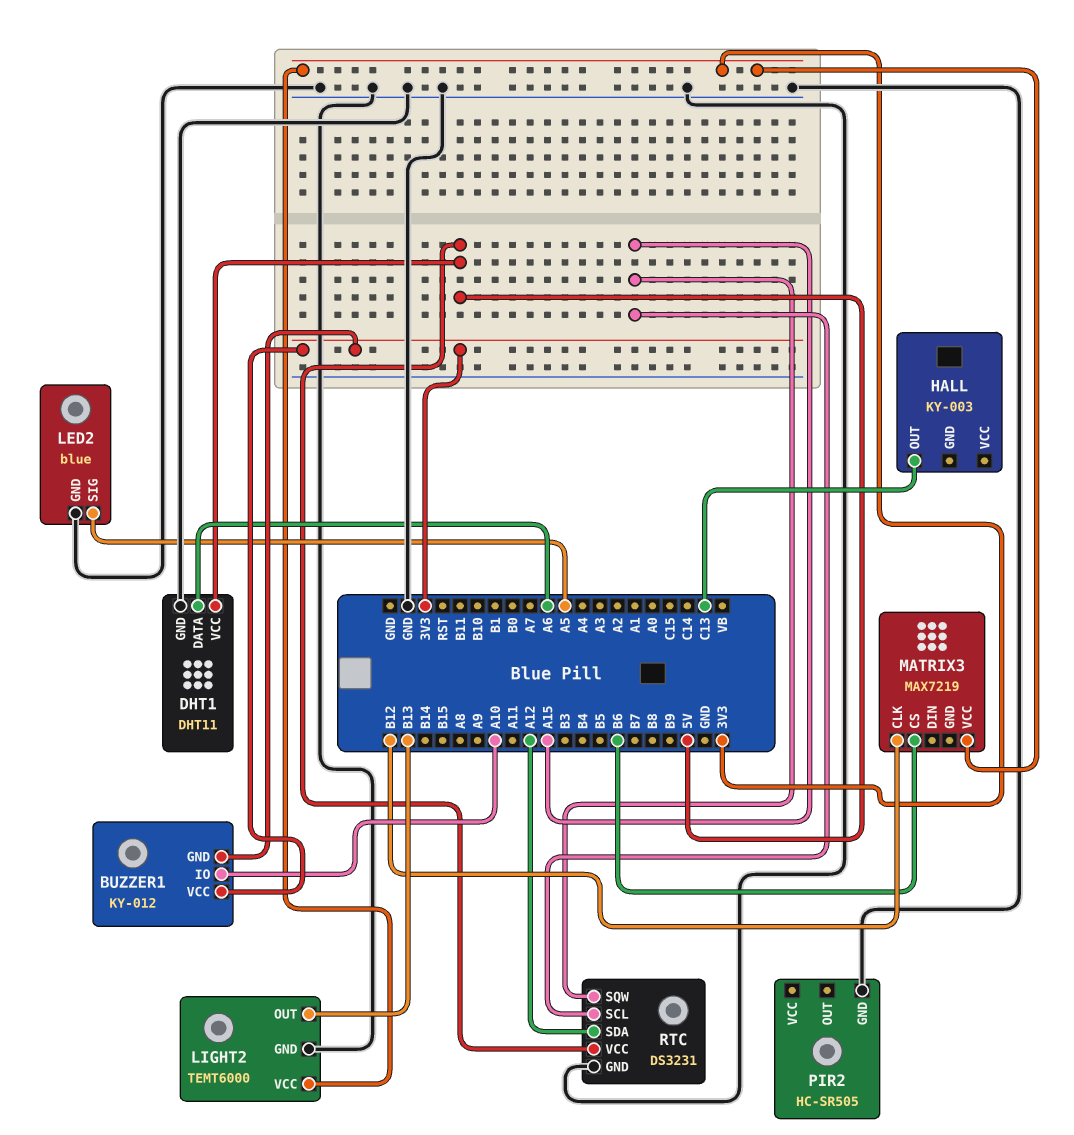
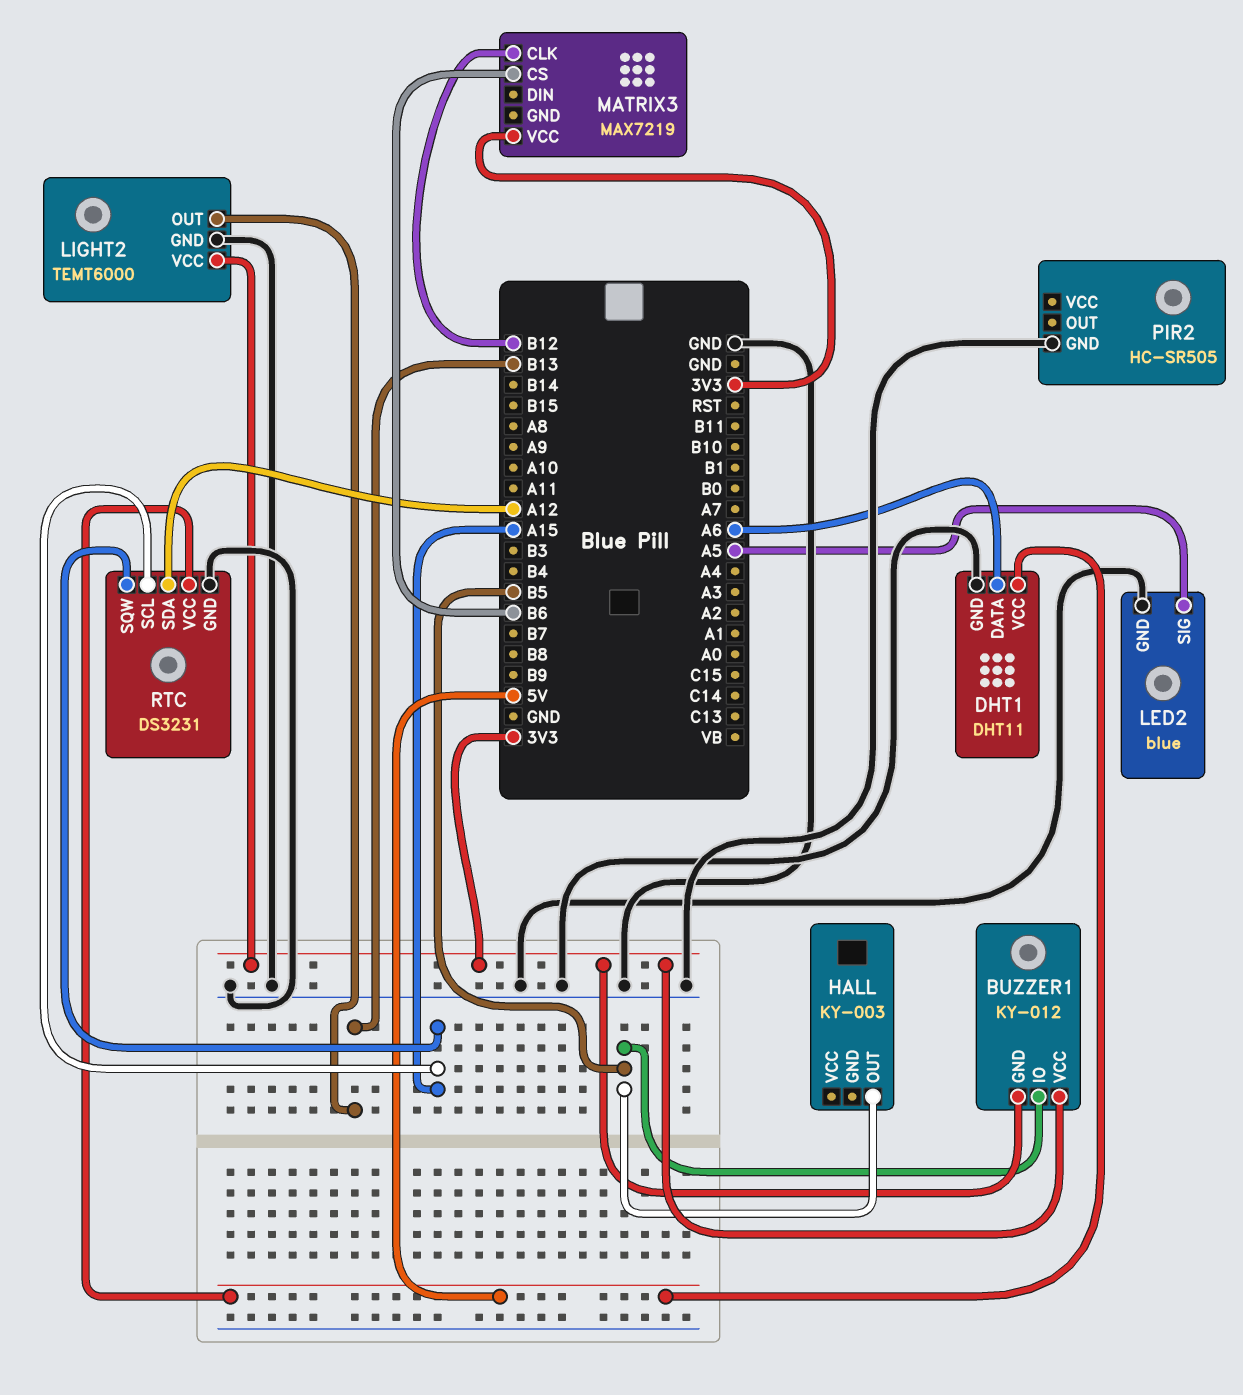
BUZZER1 pin IO: A10 -> B5
HALL pin OUT: C13 -> B5

